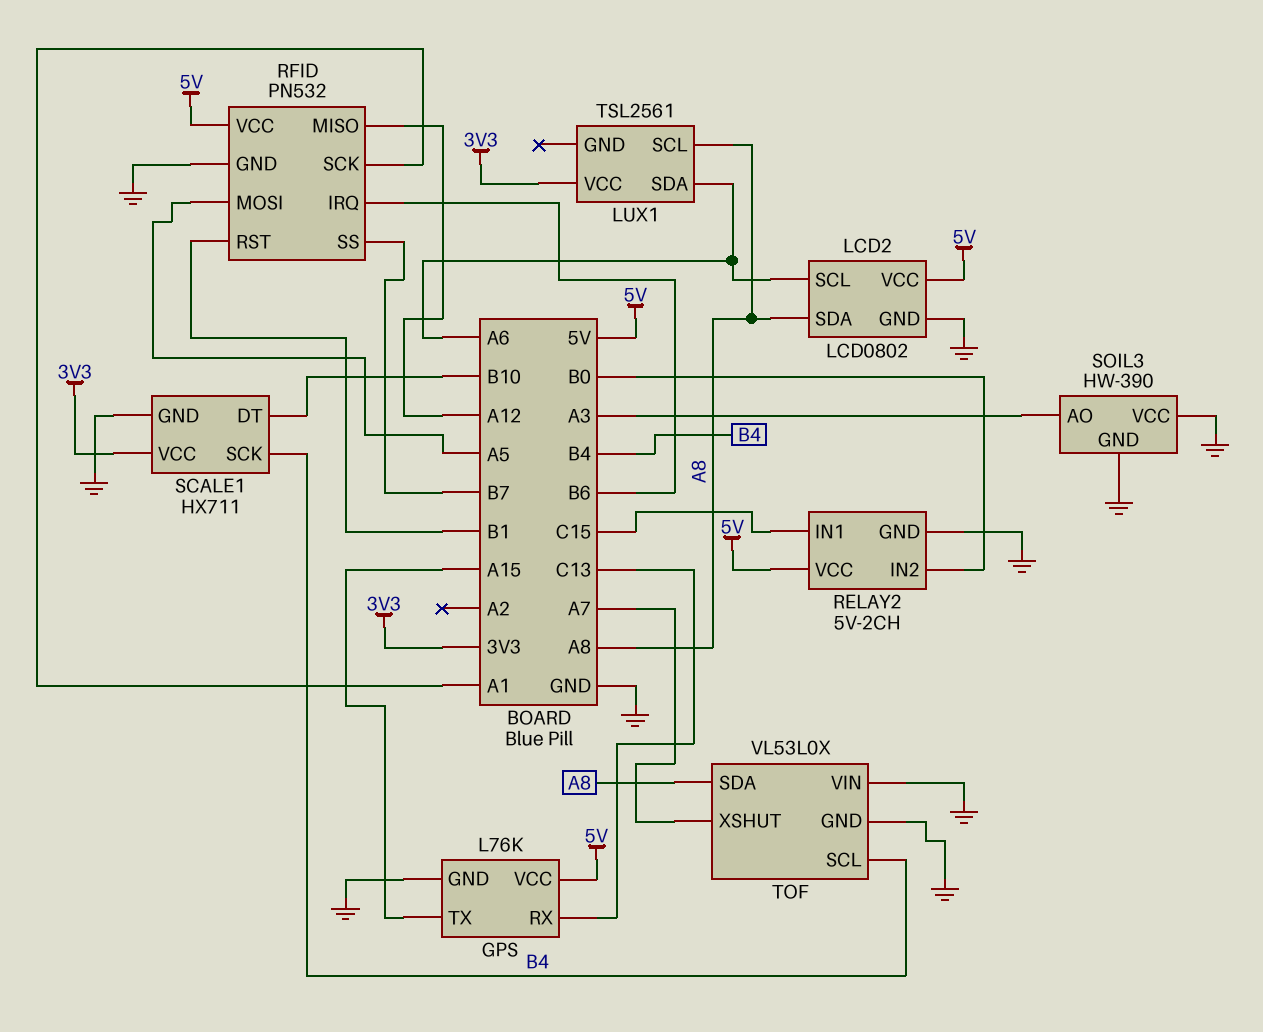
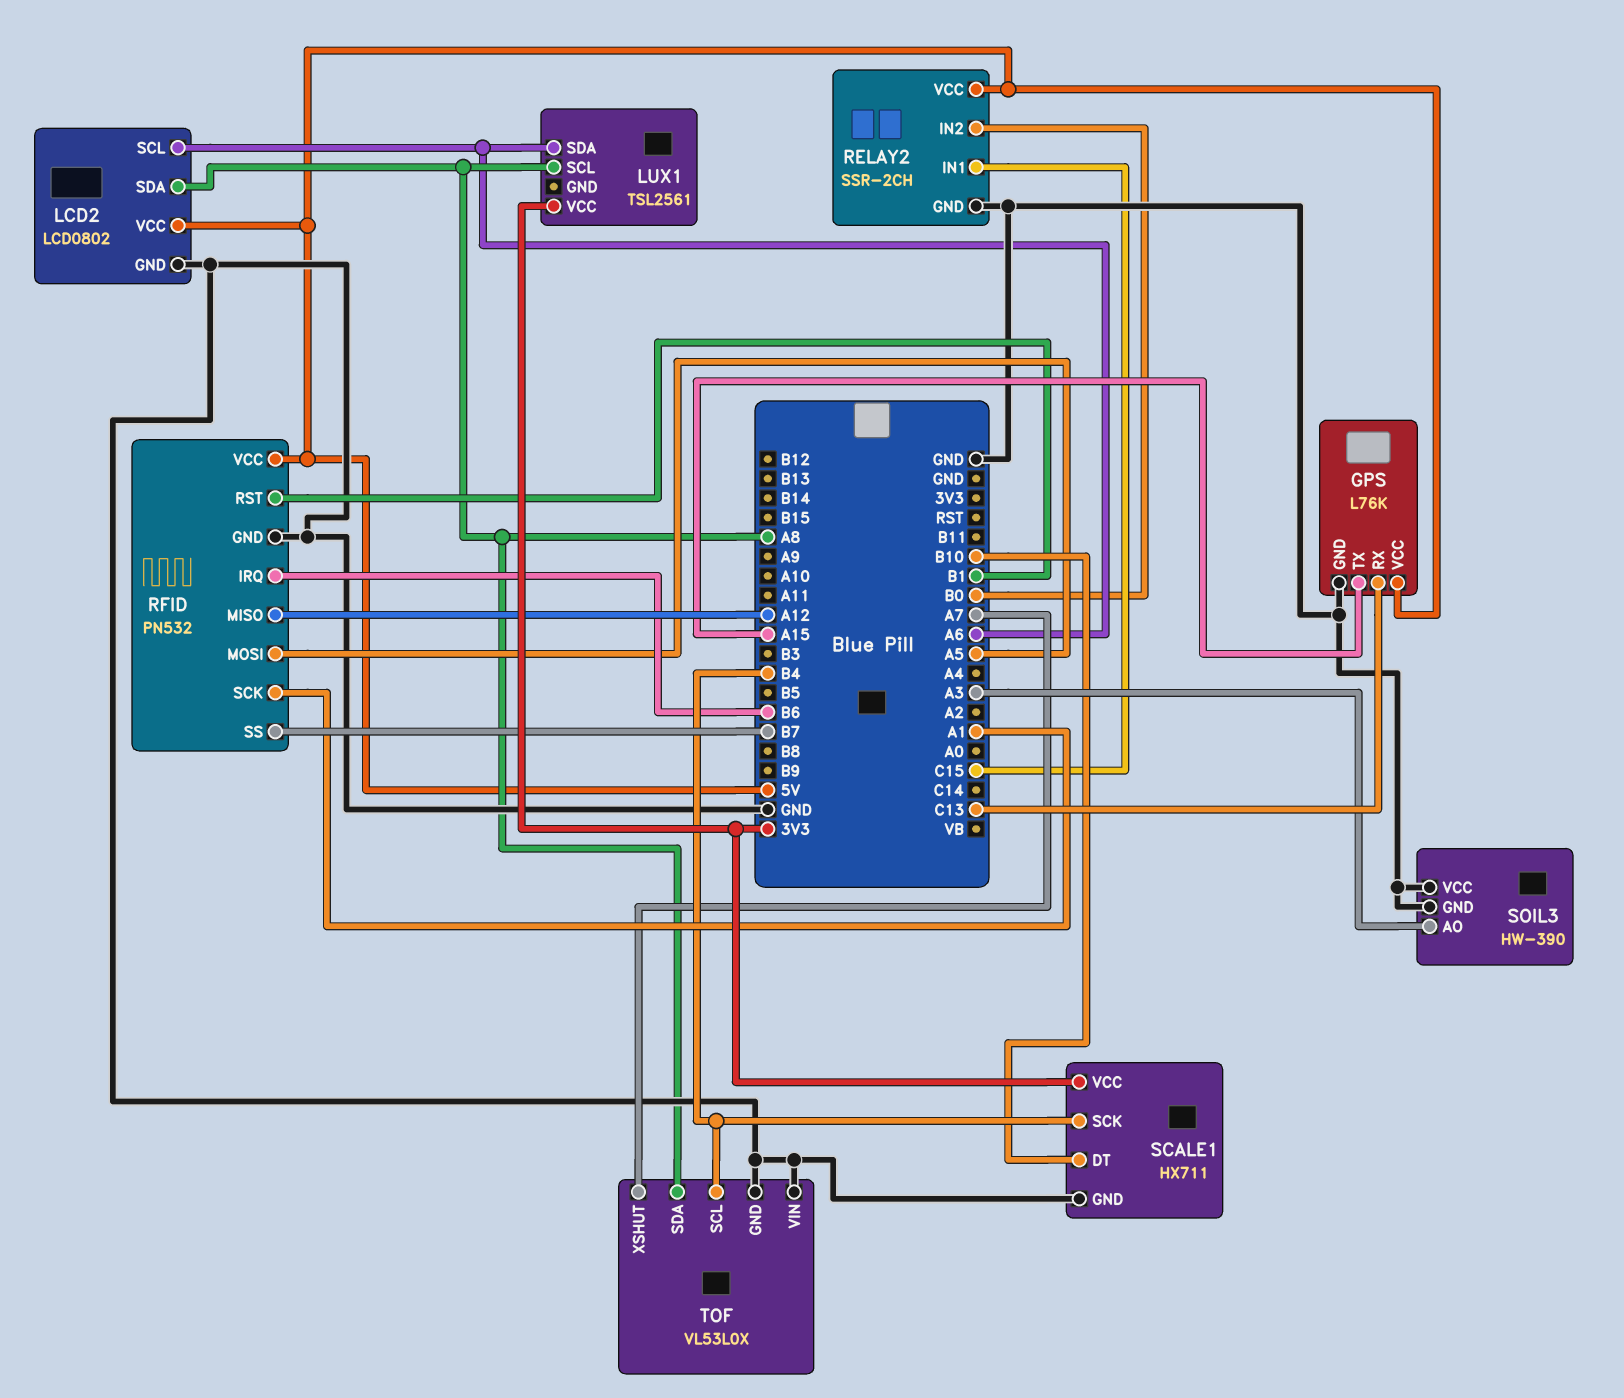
RELAY2: 5V-2CH -> SSR-2CH

